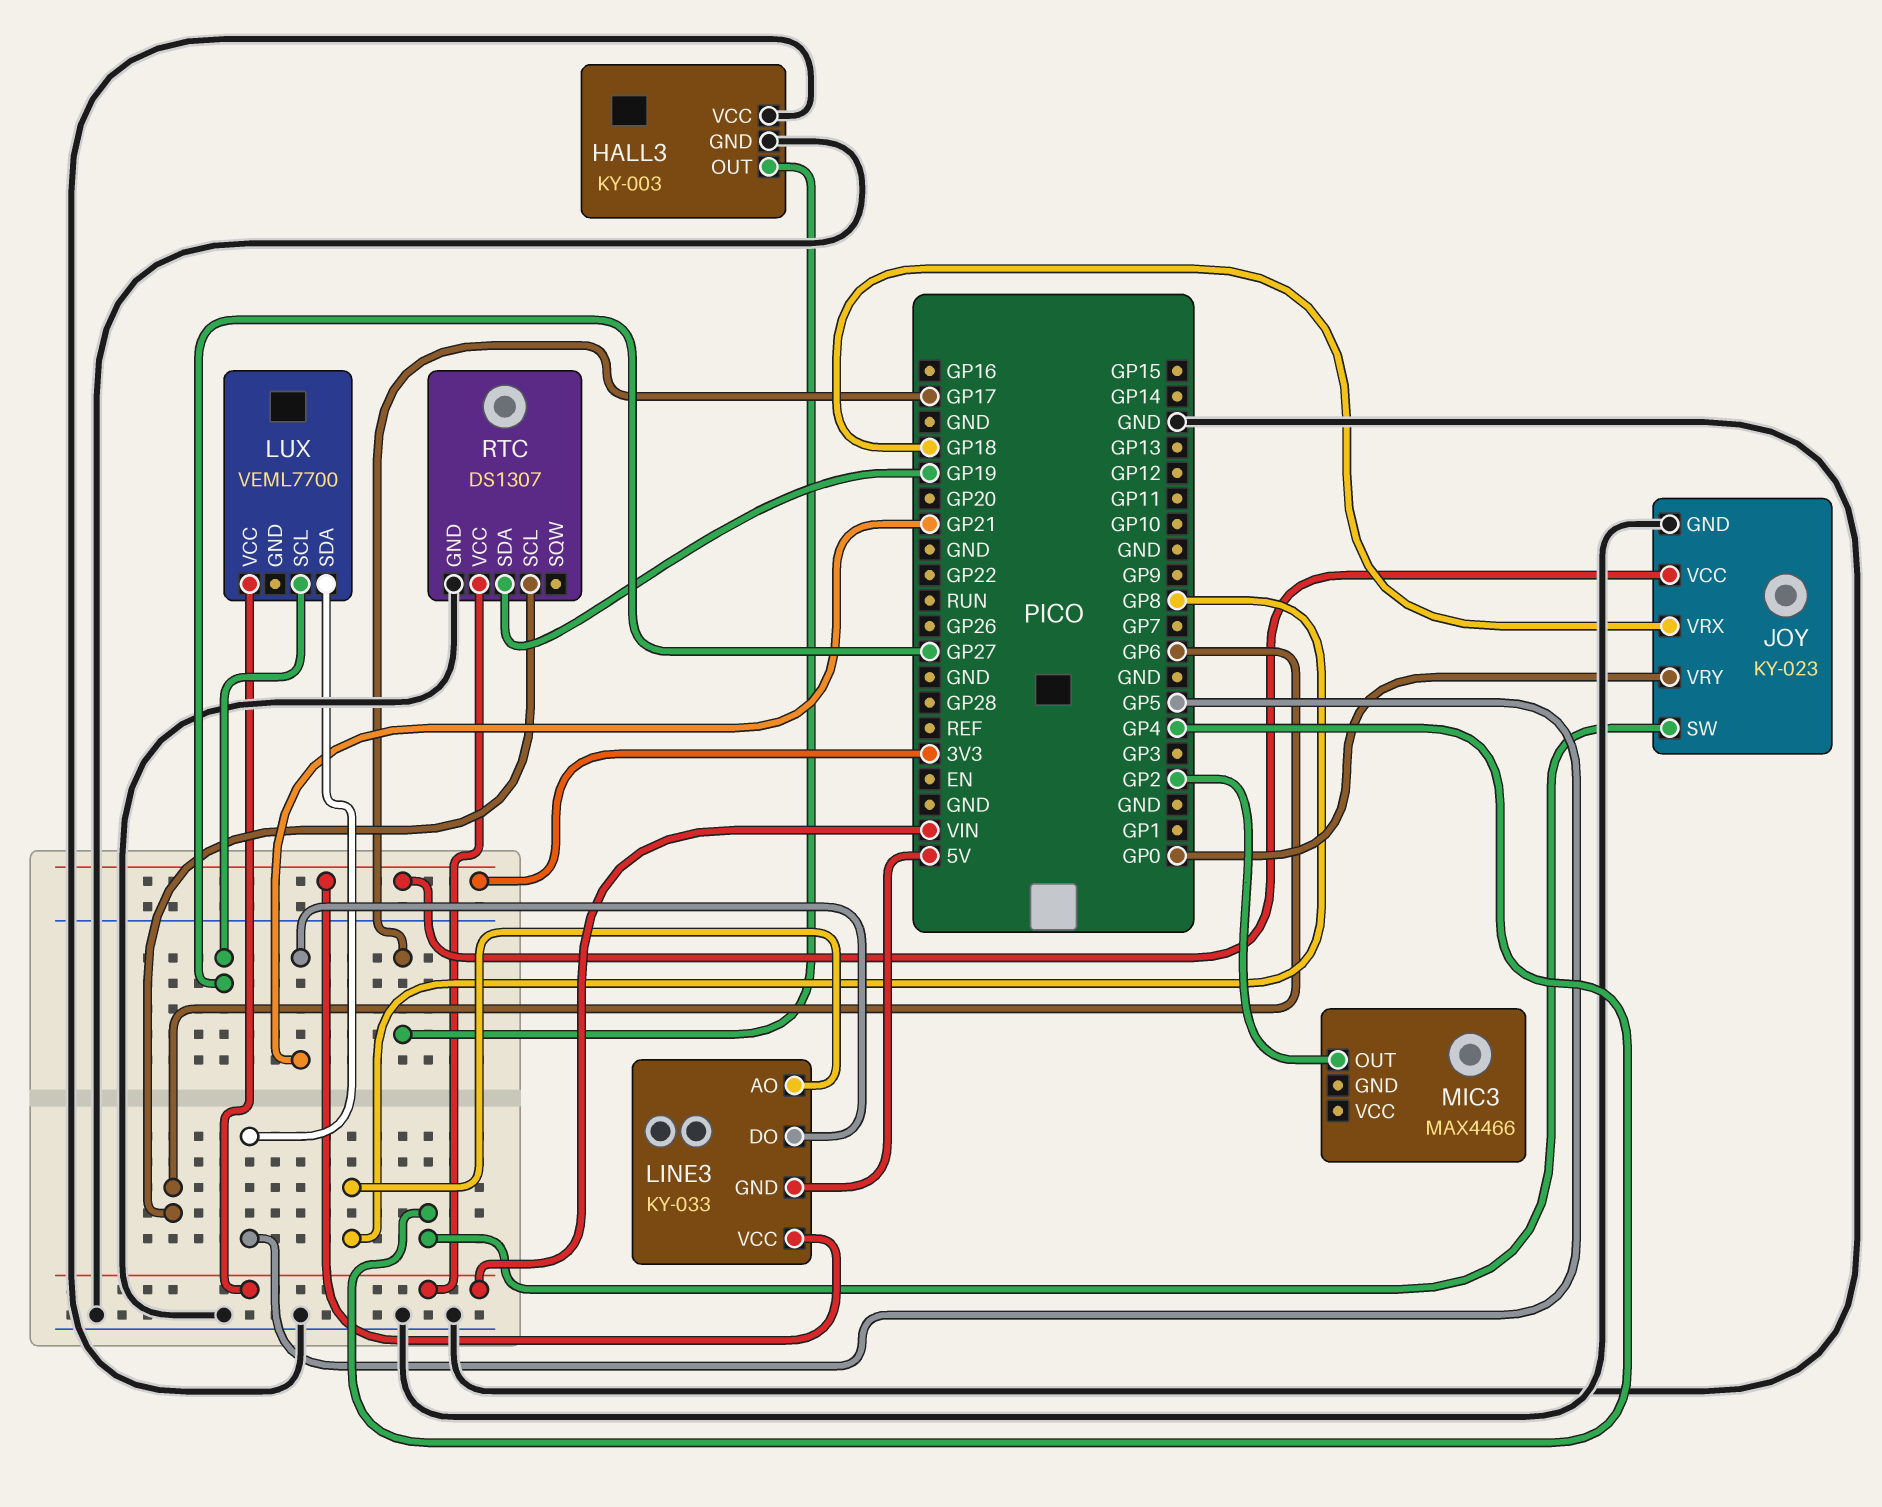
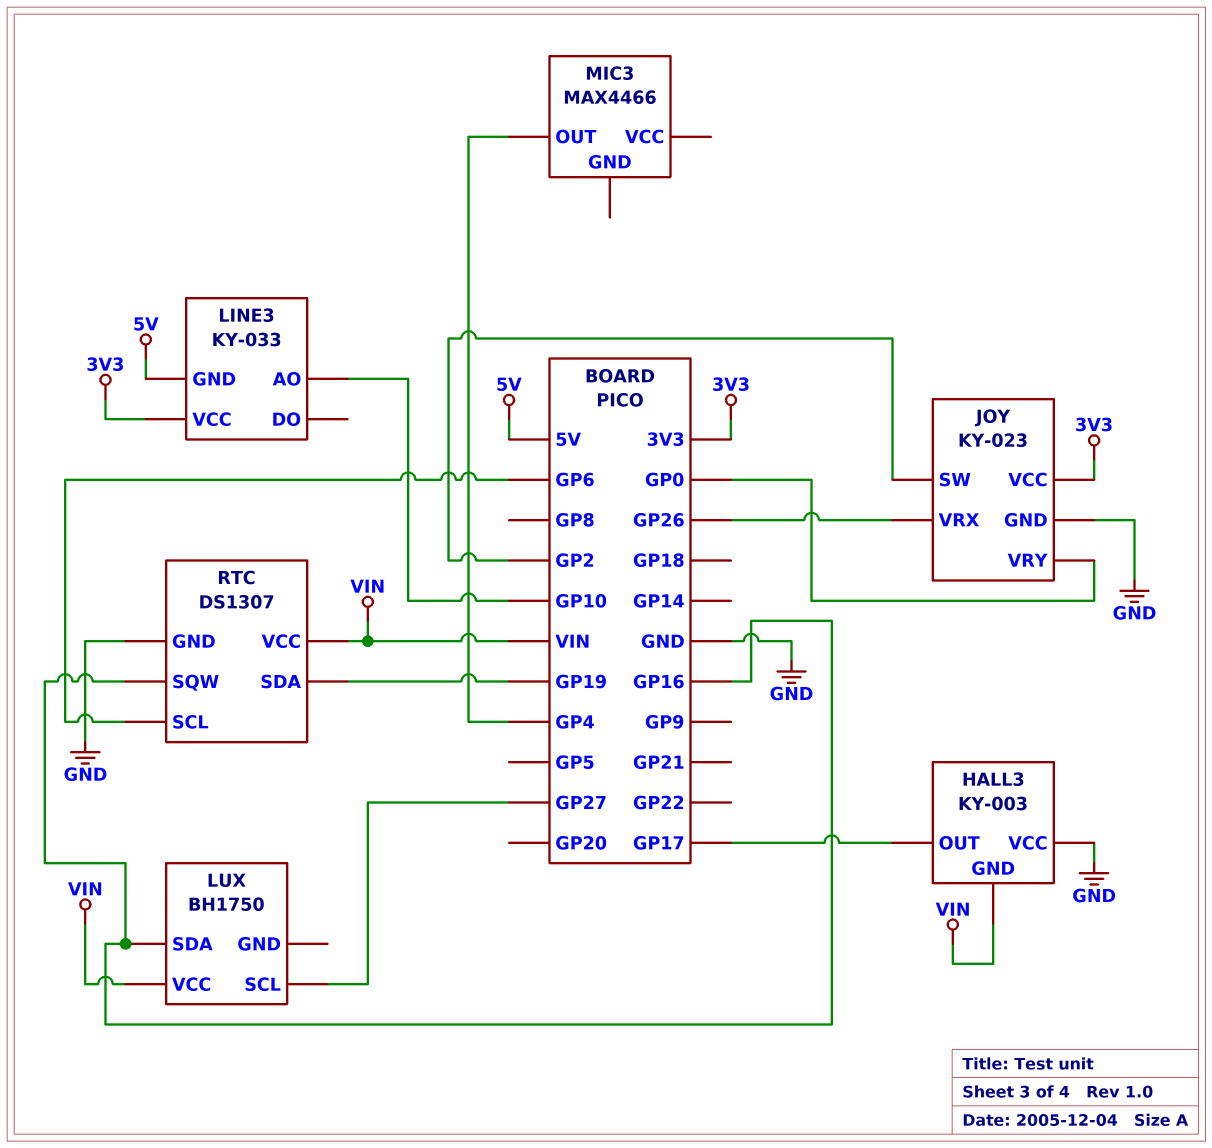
HALL3 pin GND: GND -> VIN
JOY pin SW: GP4 -> GP2
JOY pin VRX: GP18 -> GP26
LINE3 pin AO: GP8 -> GP10
LINE3 pin DO: GP21 -> none
LUX: VEML7700 -> BH1750
LUX pin SDA: GP5 -> GP16
MIC3 pin OUT: GP2 -> GP4
RTC pin SQW: none -> GP16

